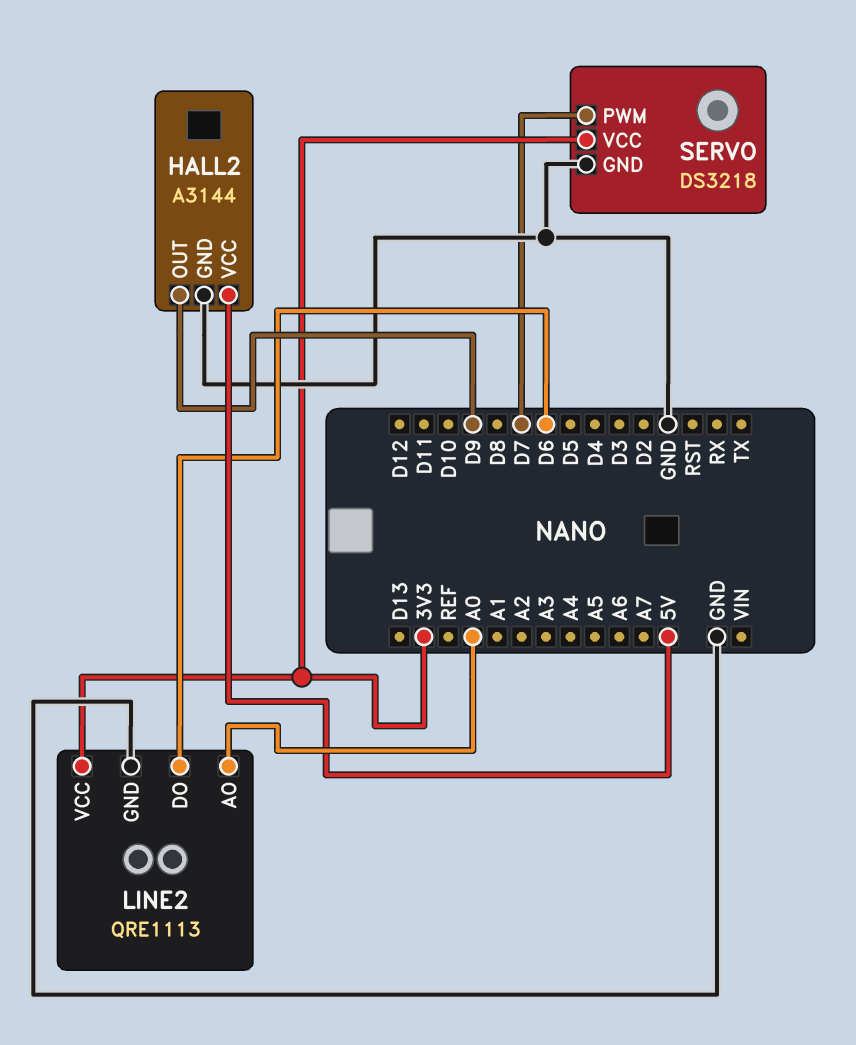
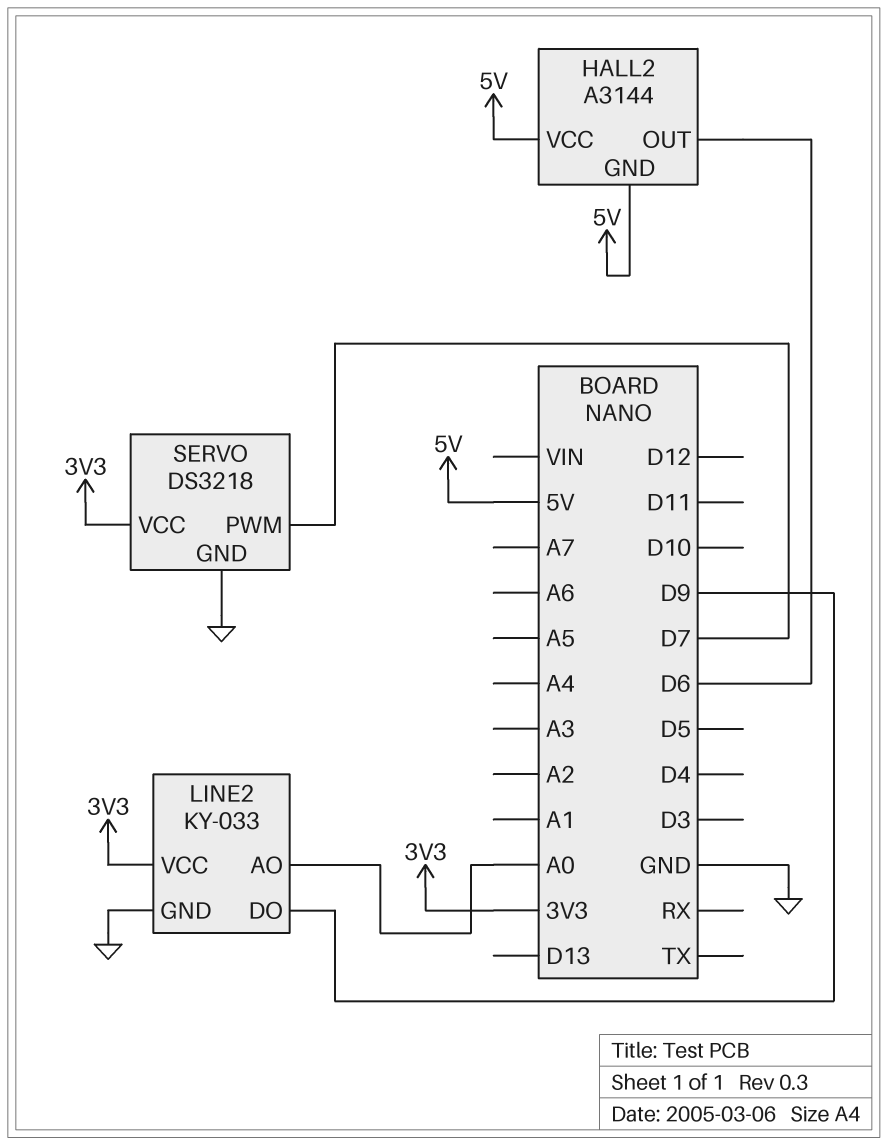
HALL2 pin GND: GND -> 5V
HALL2 pin OUT: D9 -> D6
LINE2: QRE1113 -> KY-033
LINE2 pin DO: D6 -> D9

